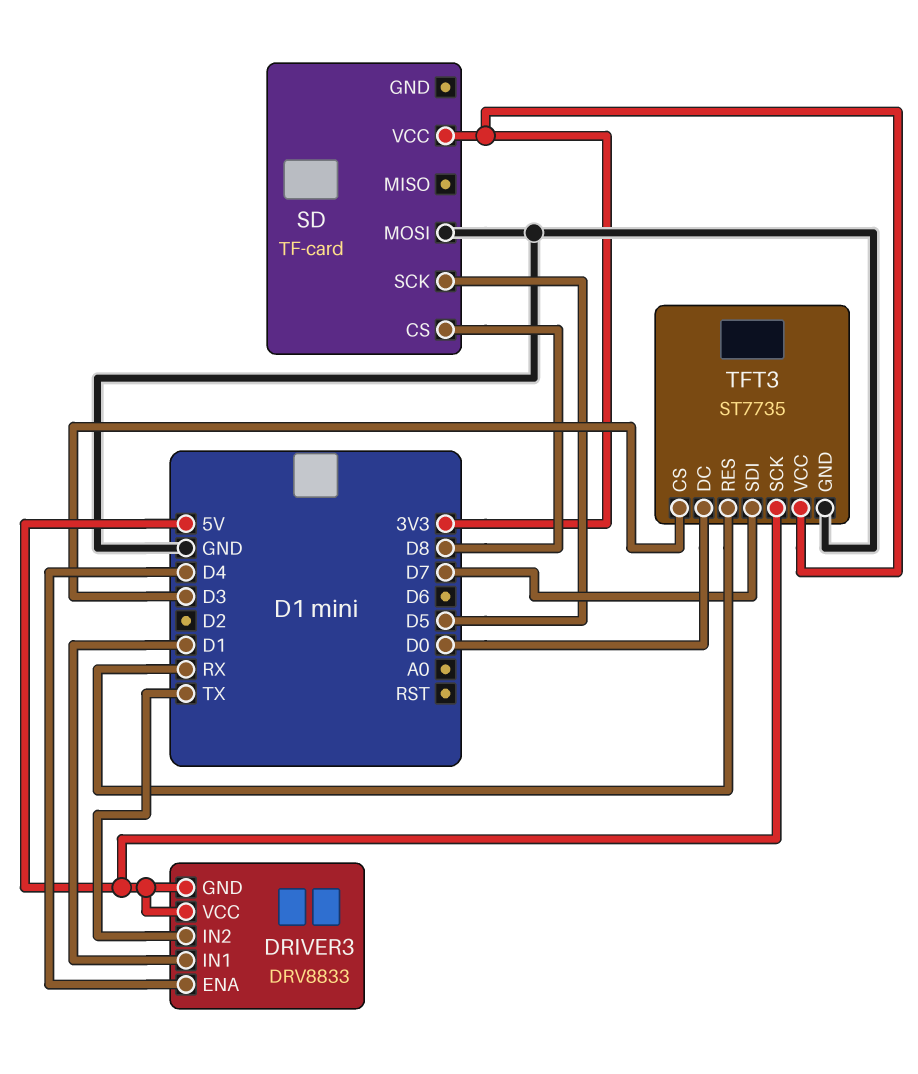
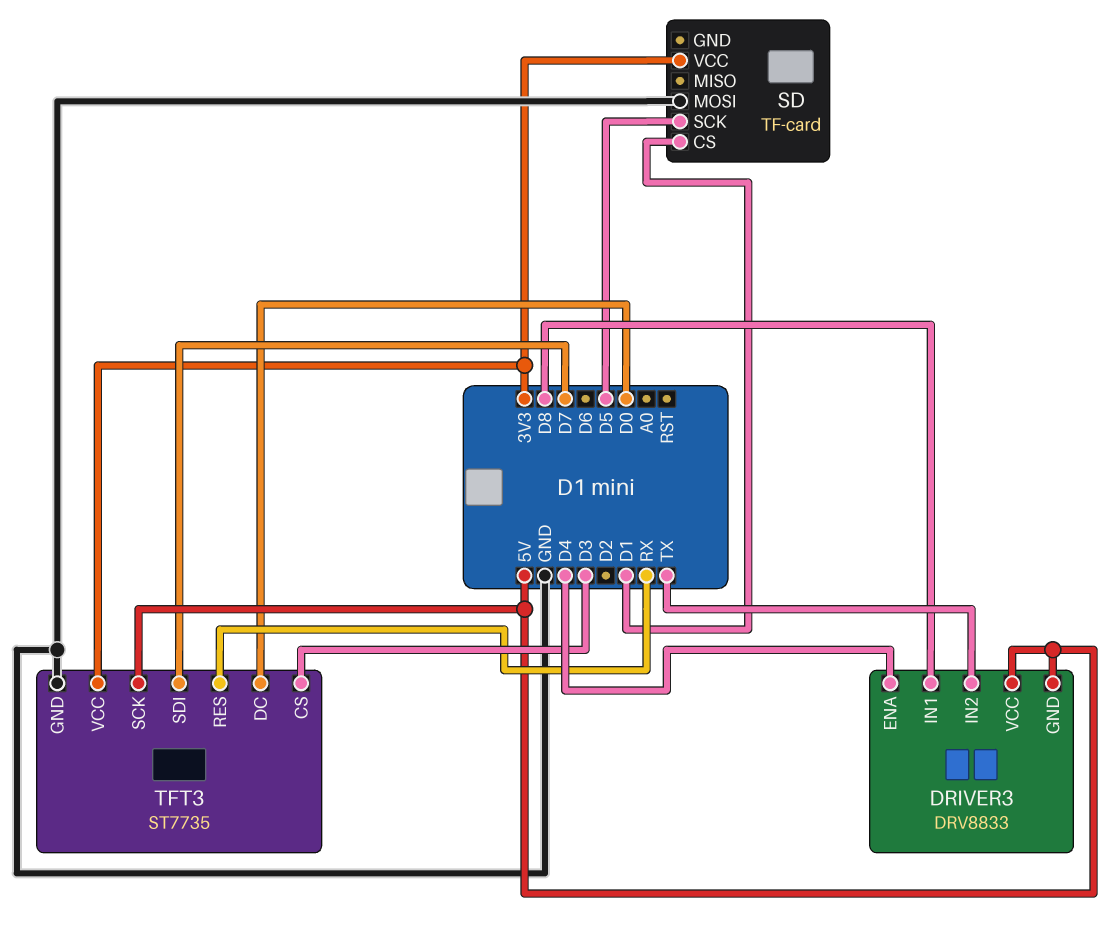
DRIVER3 pin IN1: D1 -> D8
SD pin CS: D8 -> D1

